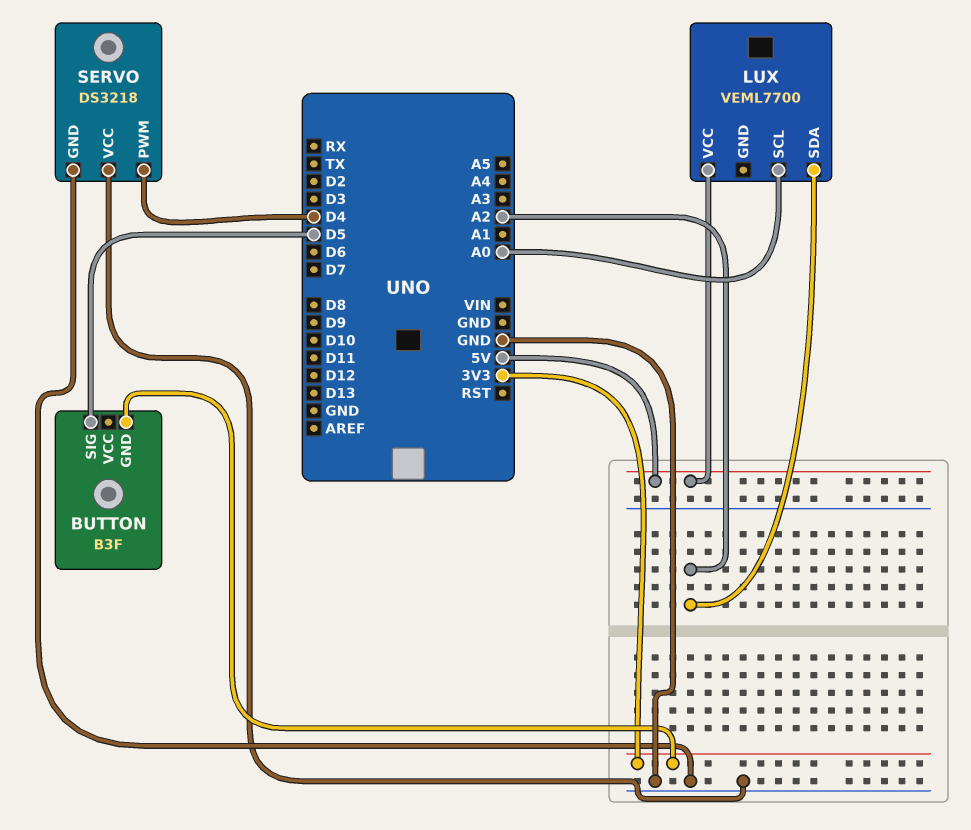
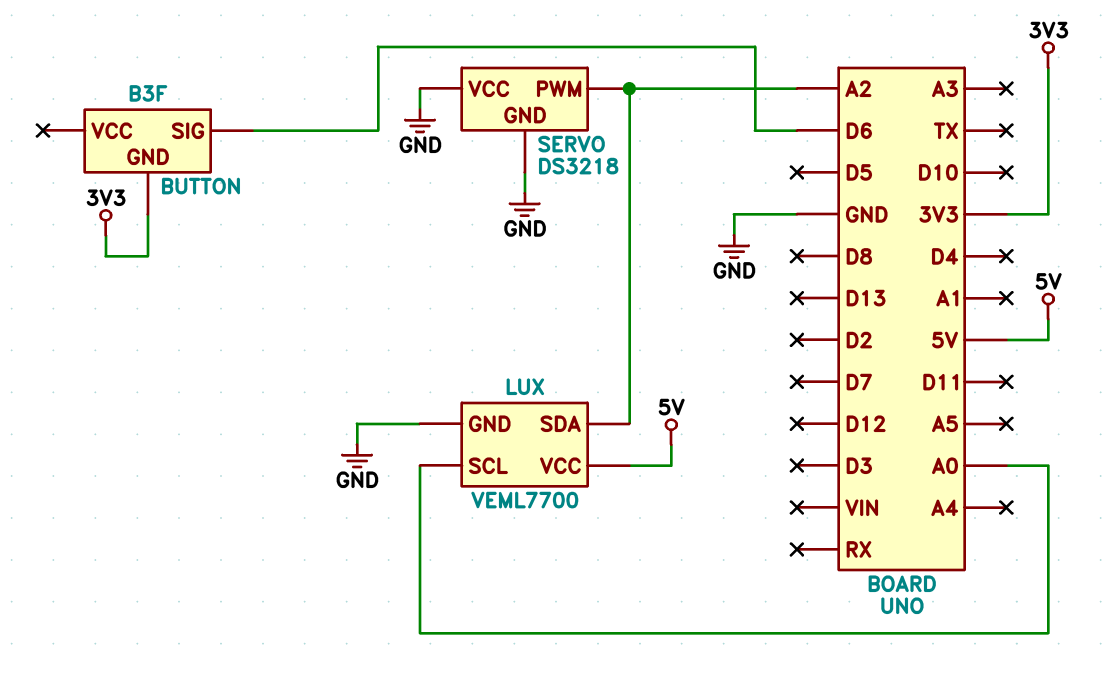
BUTTON pin SIG: D5 -> D6
LUX pin GND: none -> GND
SERVO pin PWM: D4 -> A2

